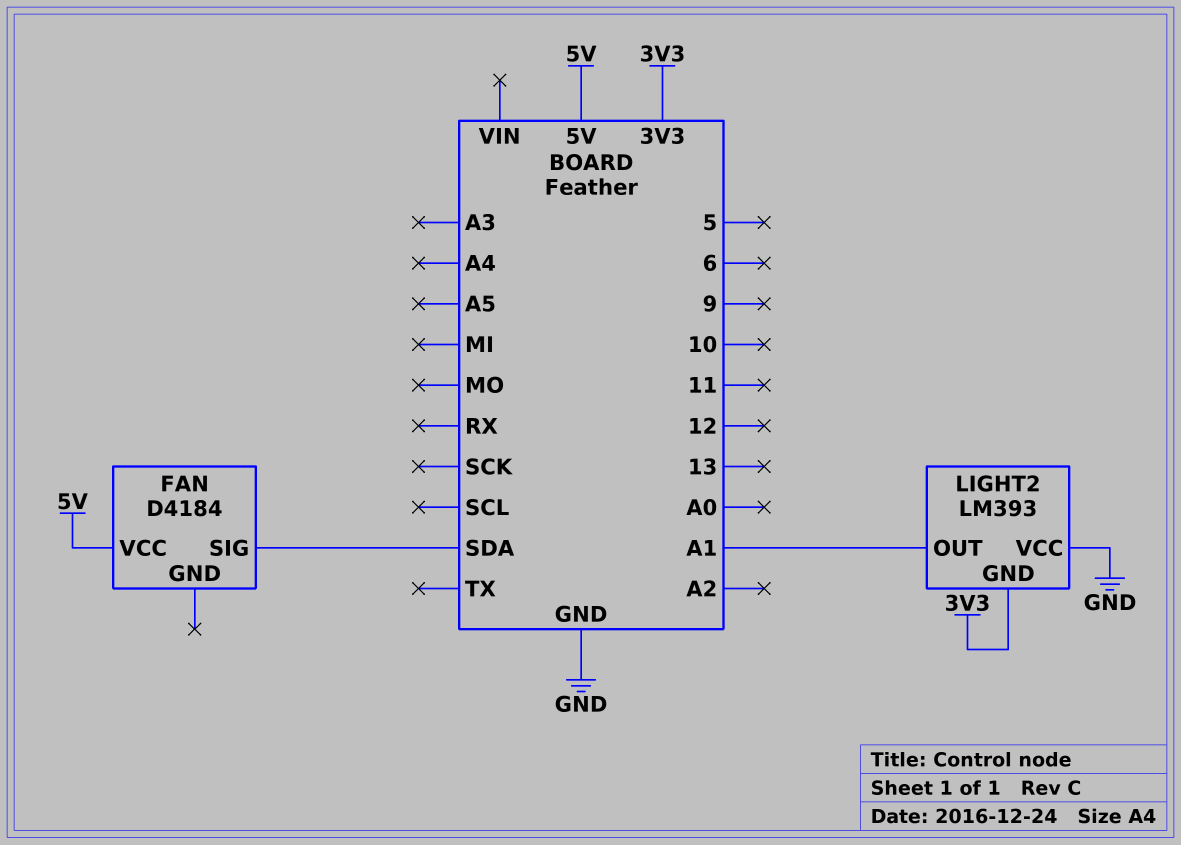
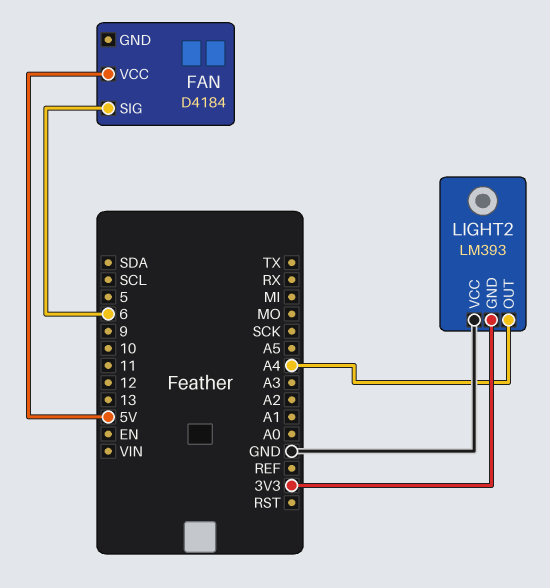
FAN pin SIG: SDA -> 6
LIGHT2 pin OUT: A1 -> A4

